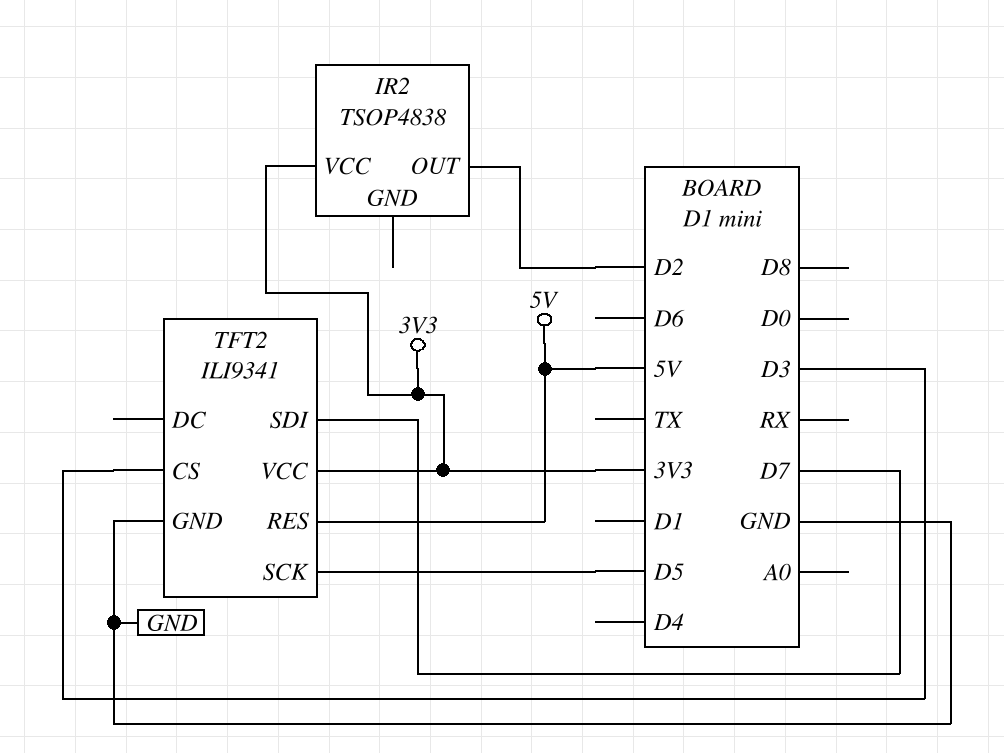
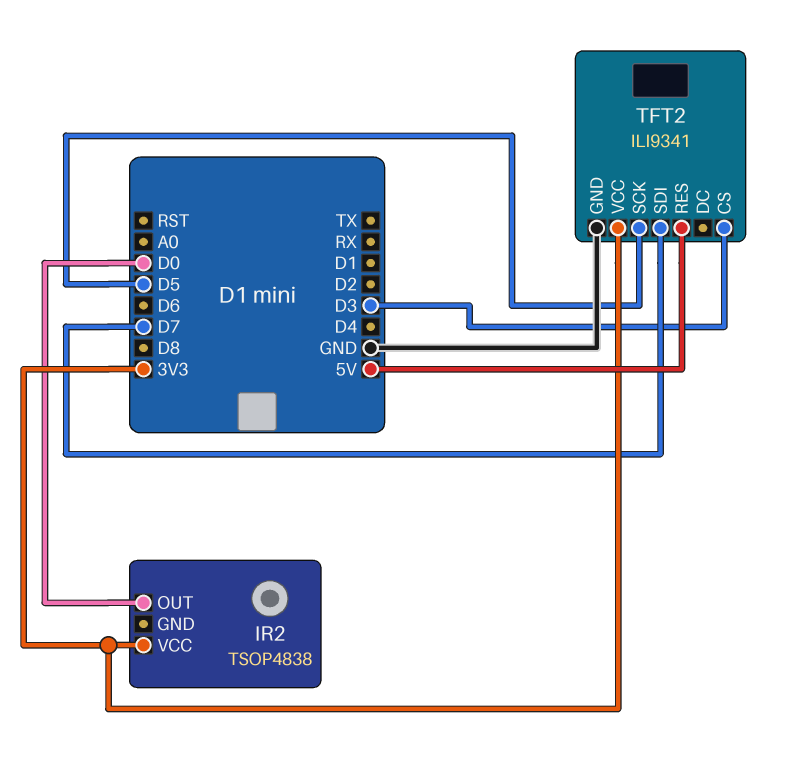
IR2 pin OUT: D2 -> D0

